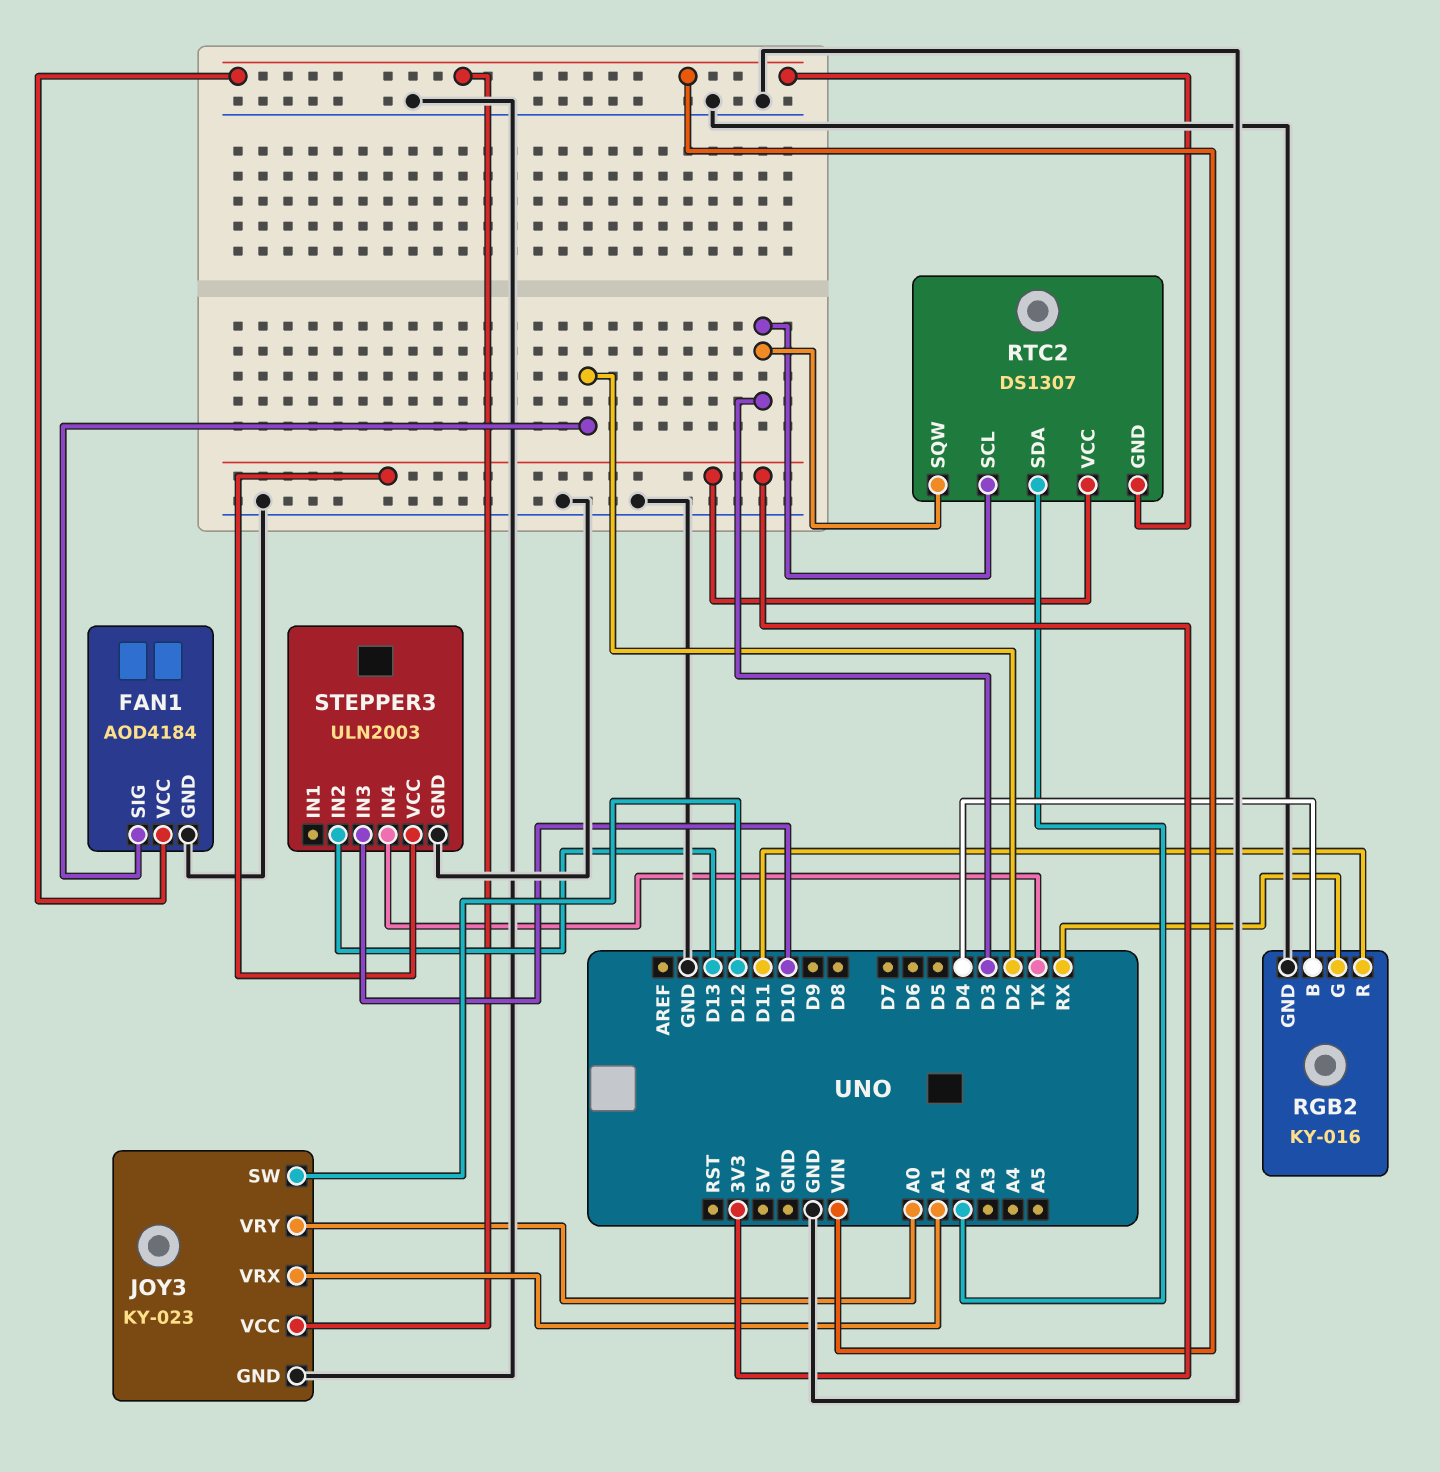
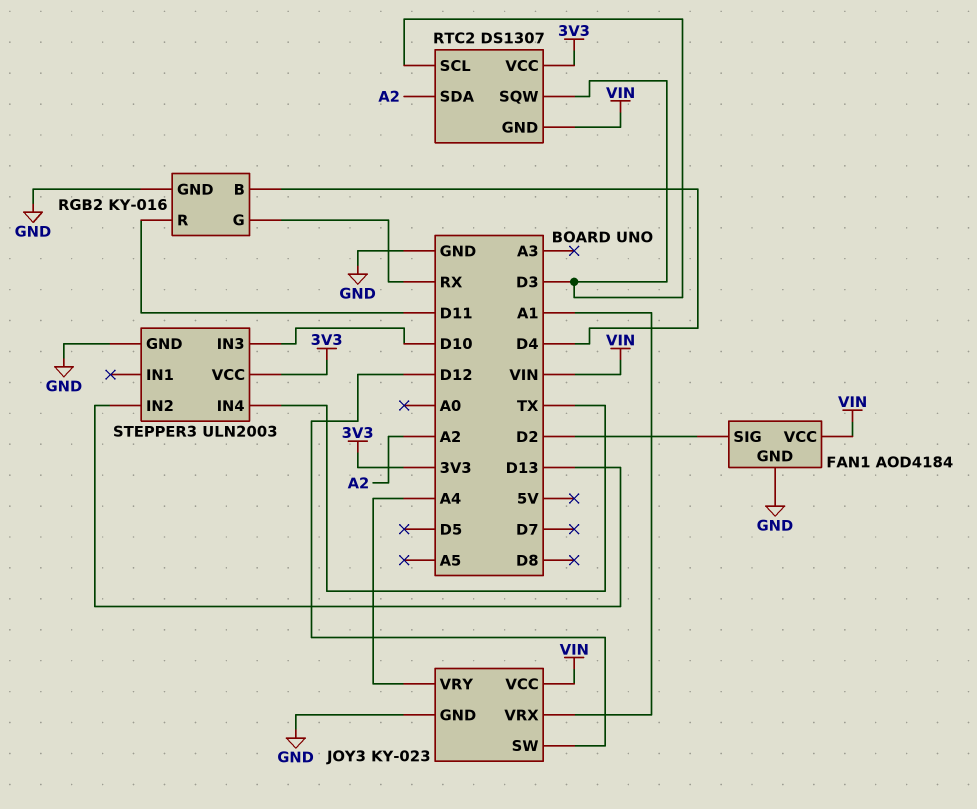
JOY3 pin VRY: A0 -> A4

